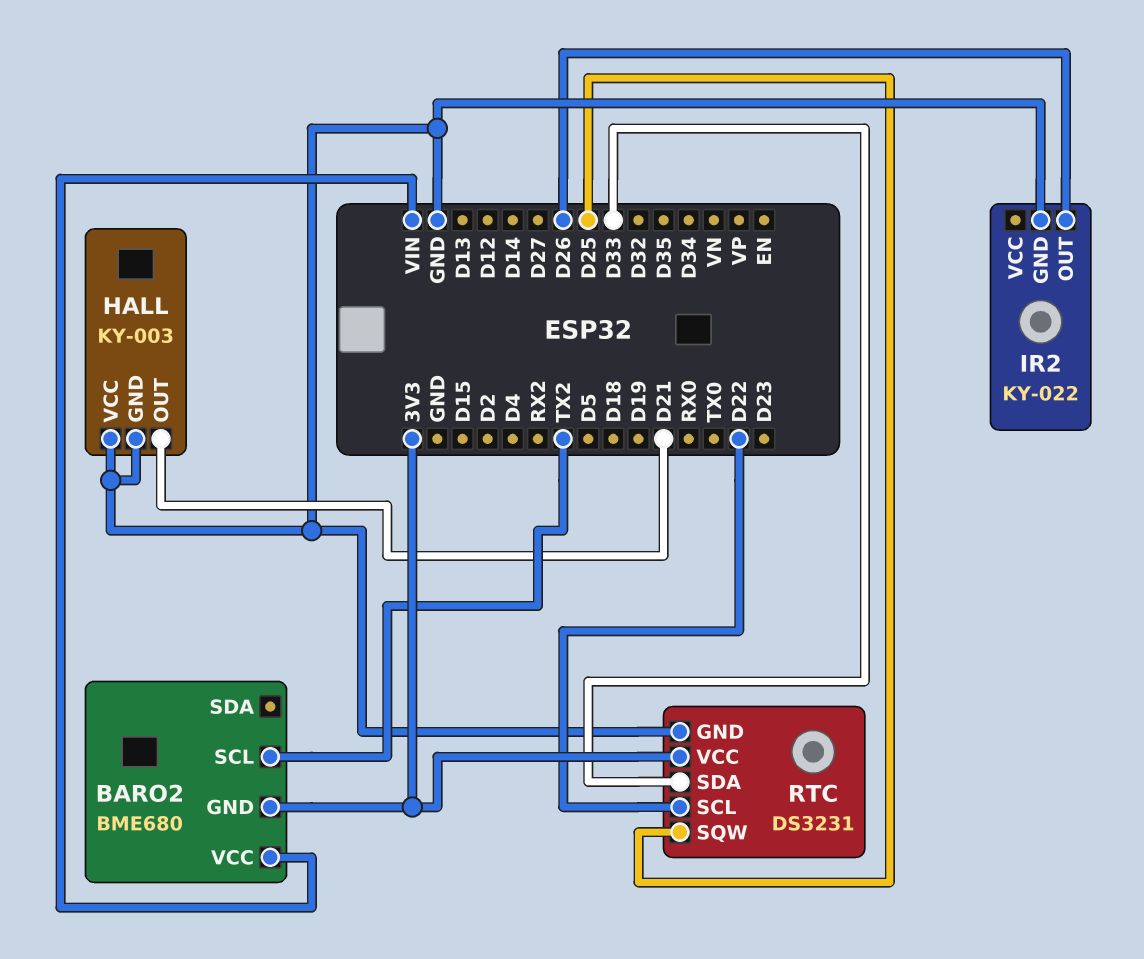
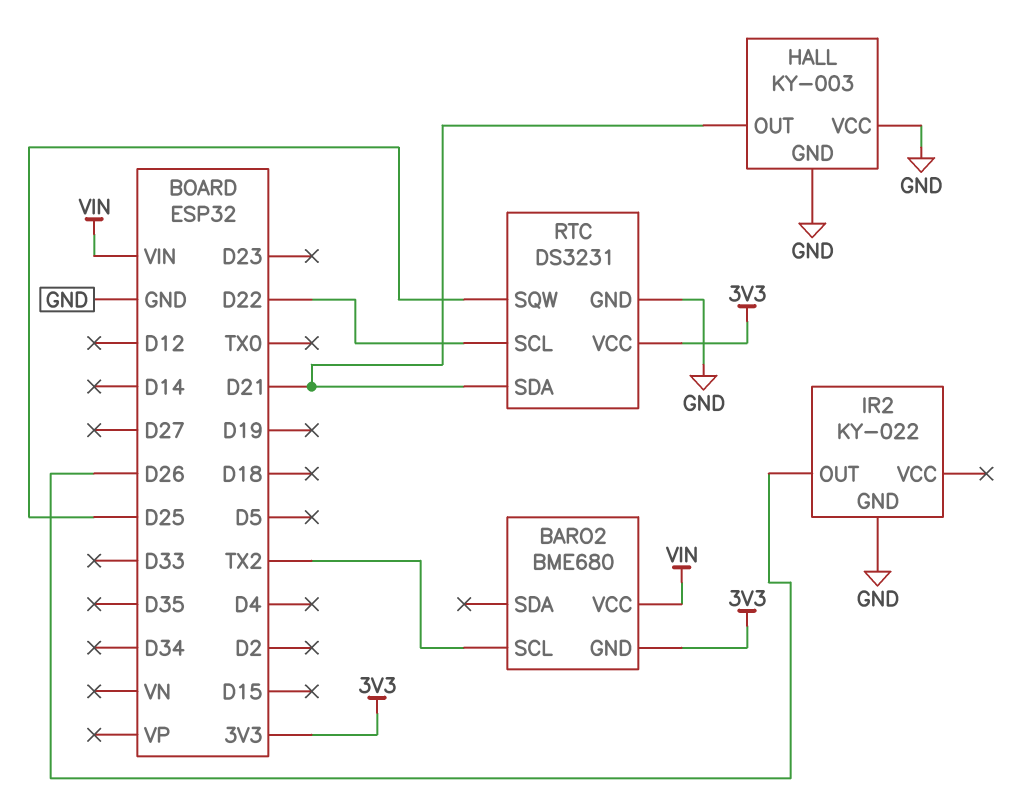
RTC pin SDA: D33 -> D21

